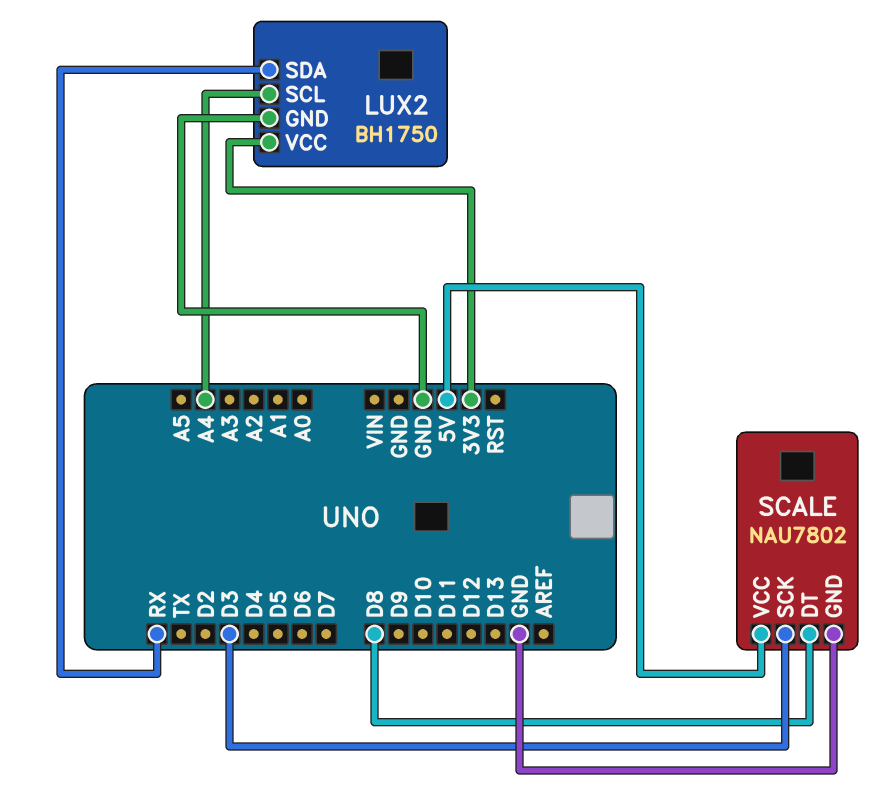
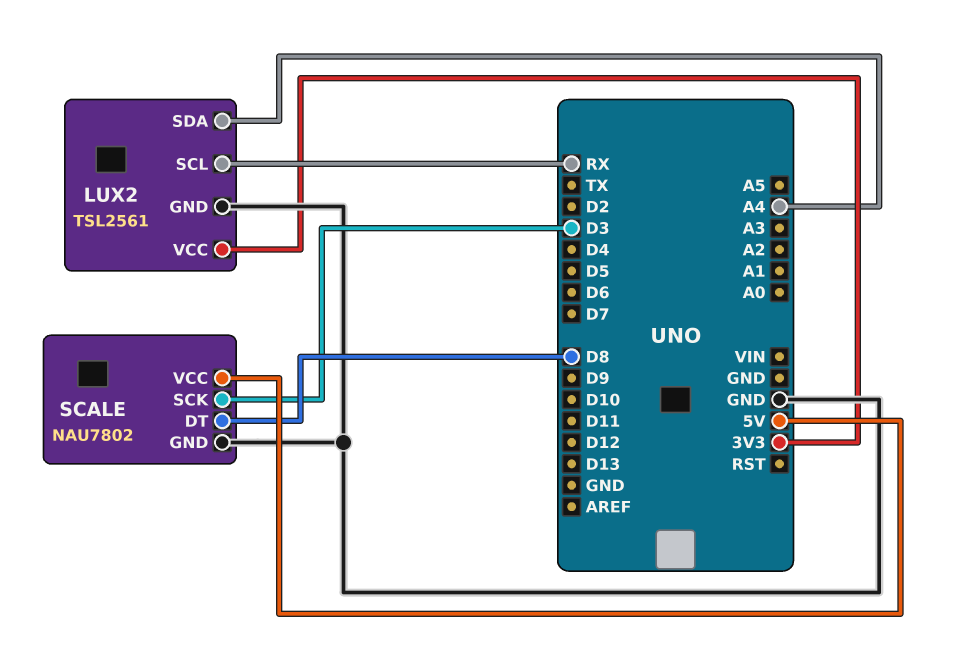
LUX2: BH1750 -> TSL2561
LUX2 pin SCL: A4 -> RX
LUX2 pin SDA: RX -> A4

